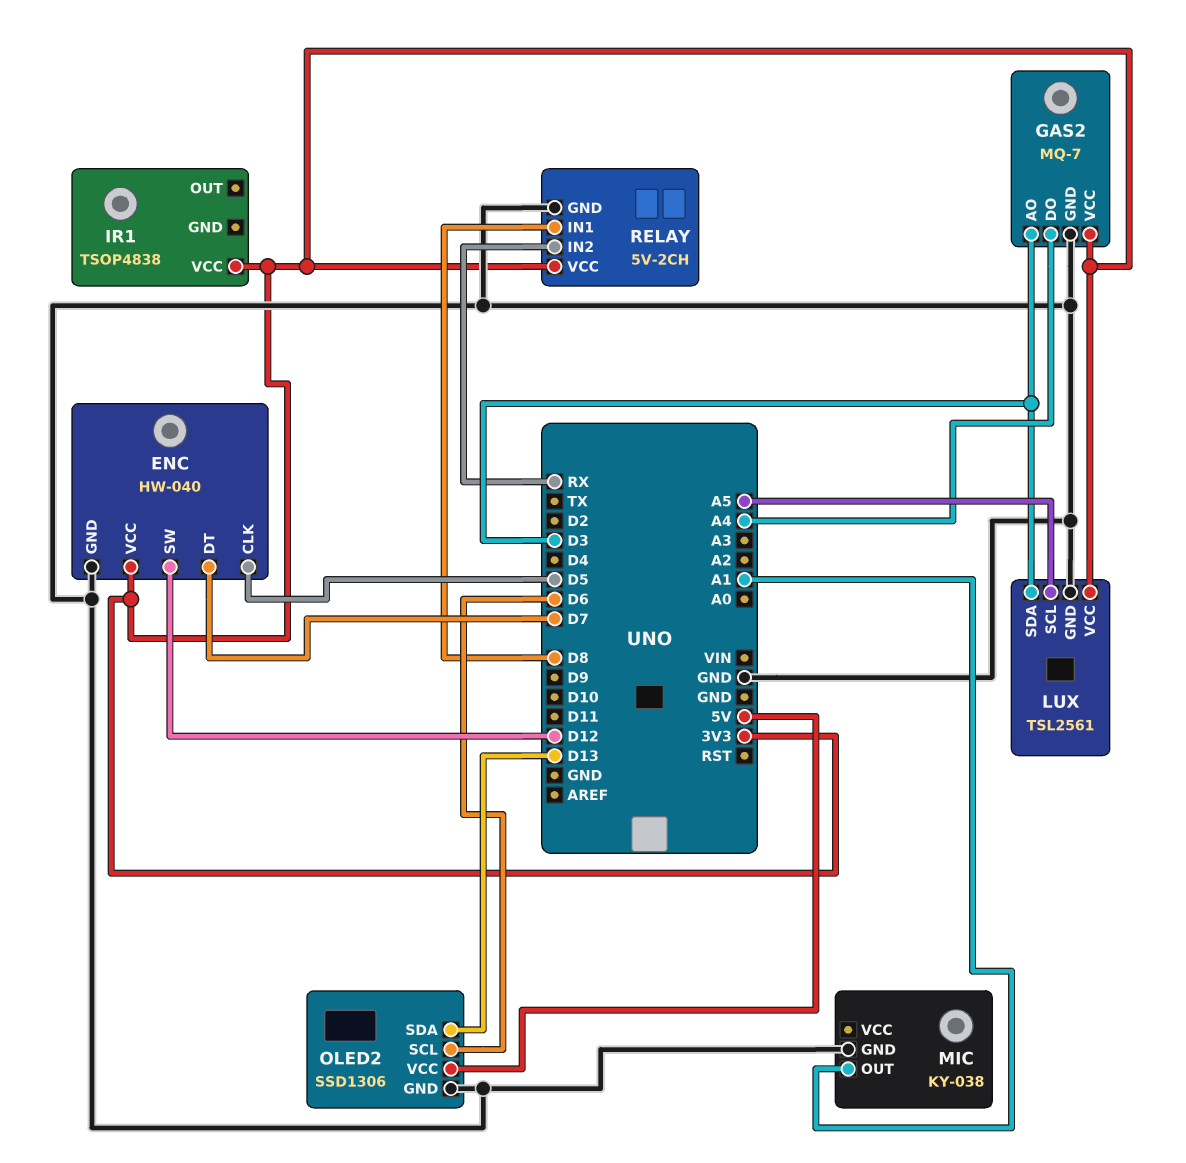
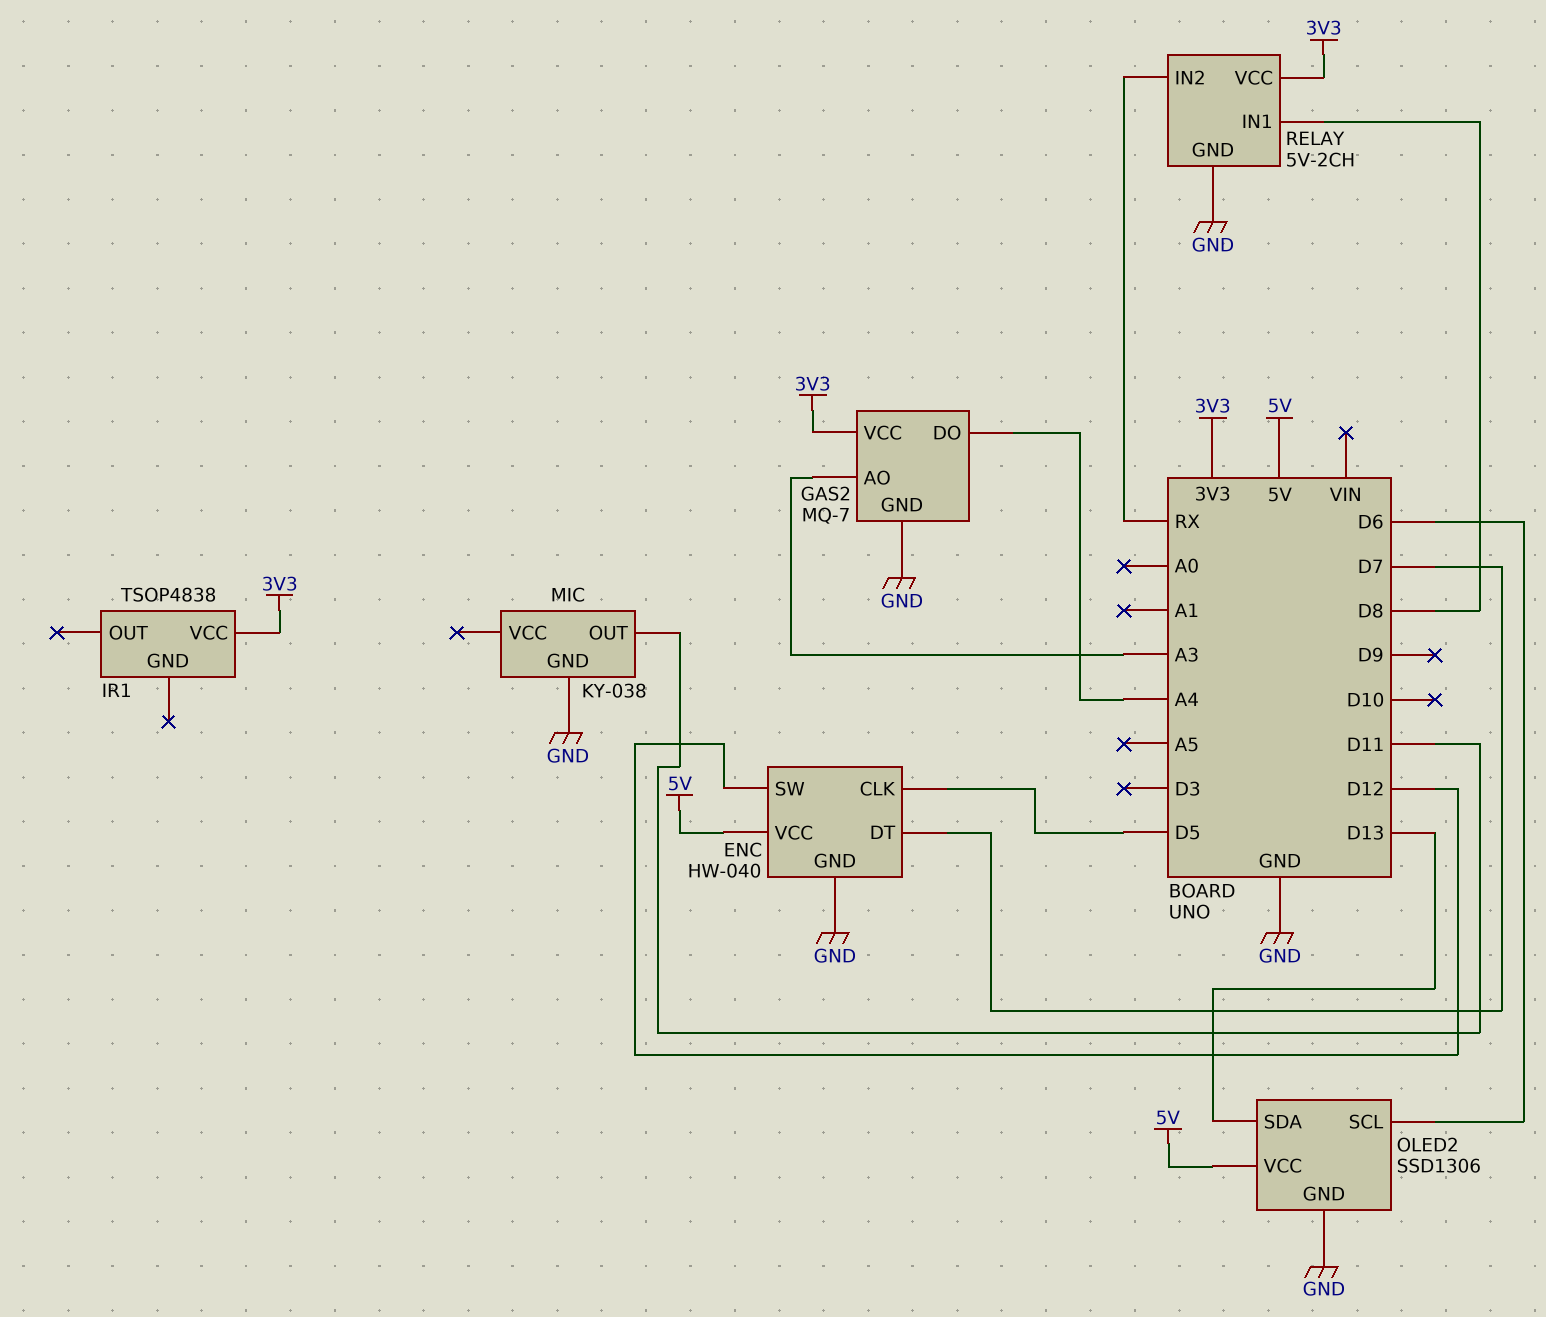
ENC pin VCC: 3V3 -> 5V
GAS2 pin AO: D3 -> A3
LUX: TSL2561 -> none
LUX pin GND: GND -> none
LUX pin SCL: A5 -> none
LUX pin SDA: D3 -> none
LUX pin VCC: 3V3 -> none
MIC pin OUT: A1 -> D11

